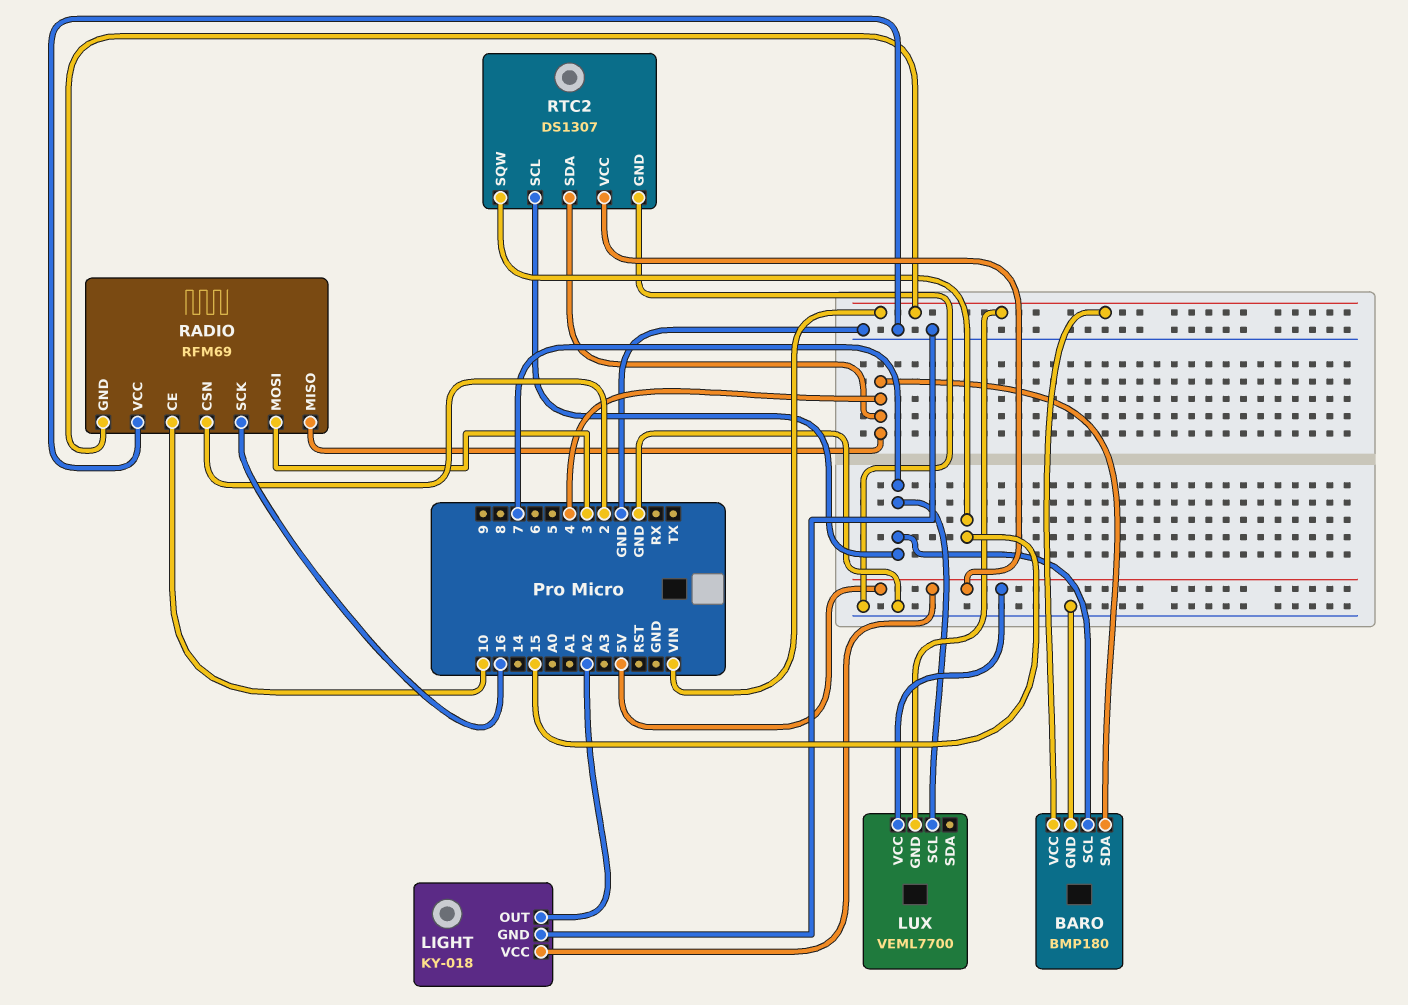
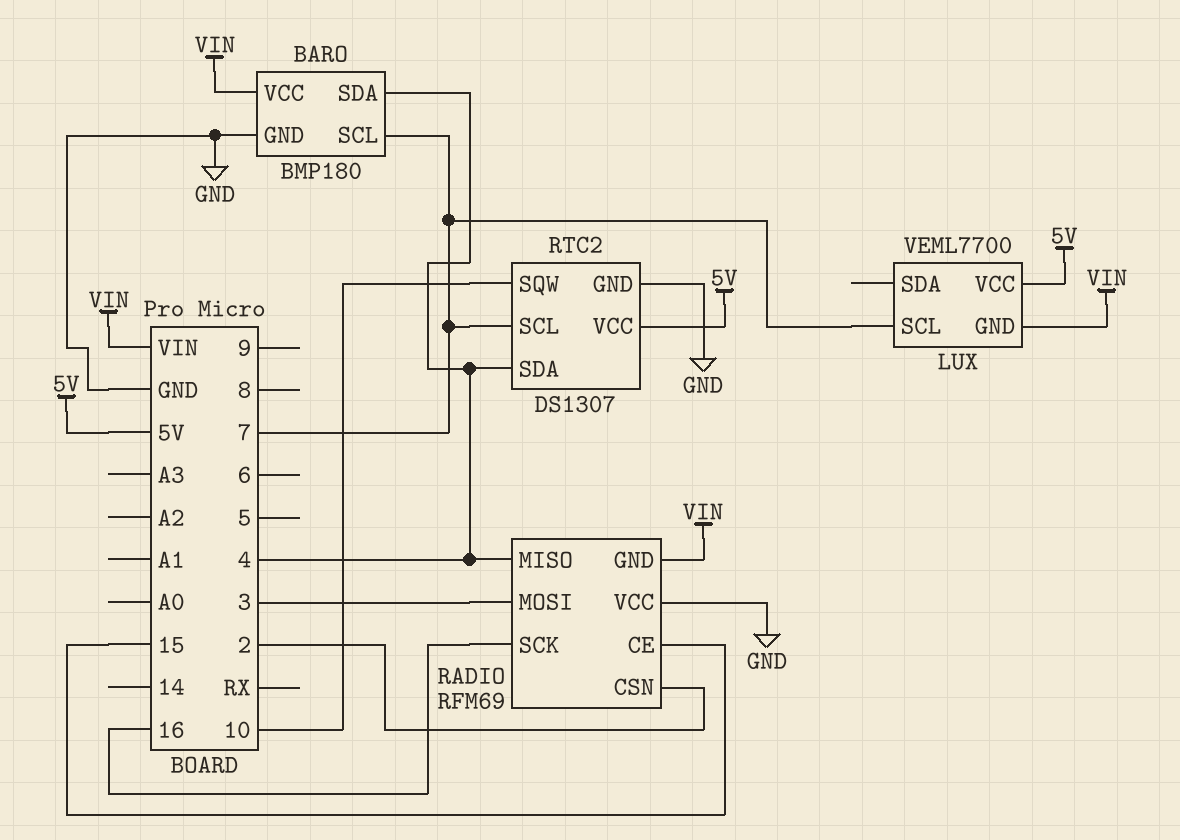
LIGHT: KY-018 -> none
LIGHT pin GND: GND -> none
LIGHT pin OUT: A2 -> none
LIGHT pin VCC: 5V -> none
RADIO pin CE: 10 -> 15
RTC2 pin SQW: 15 -> 10

